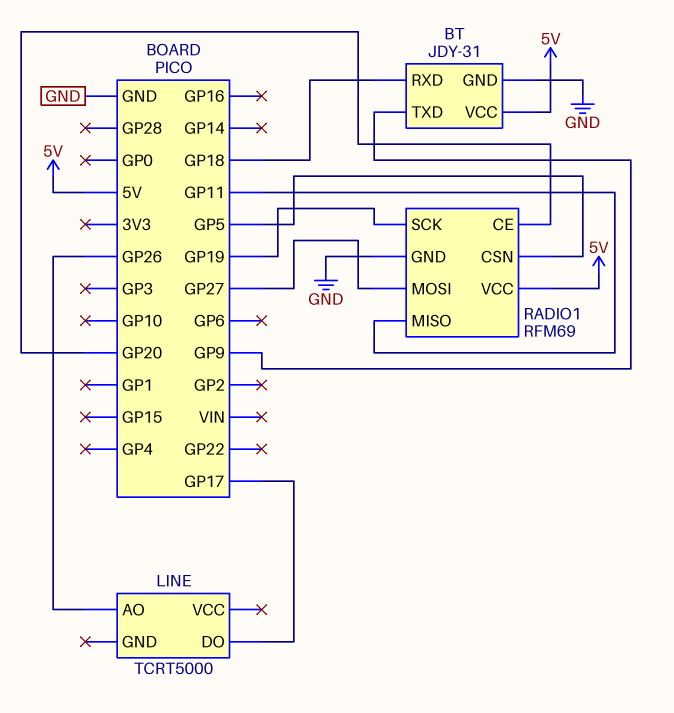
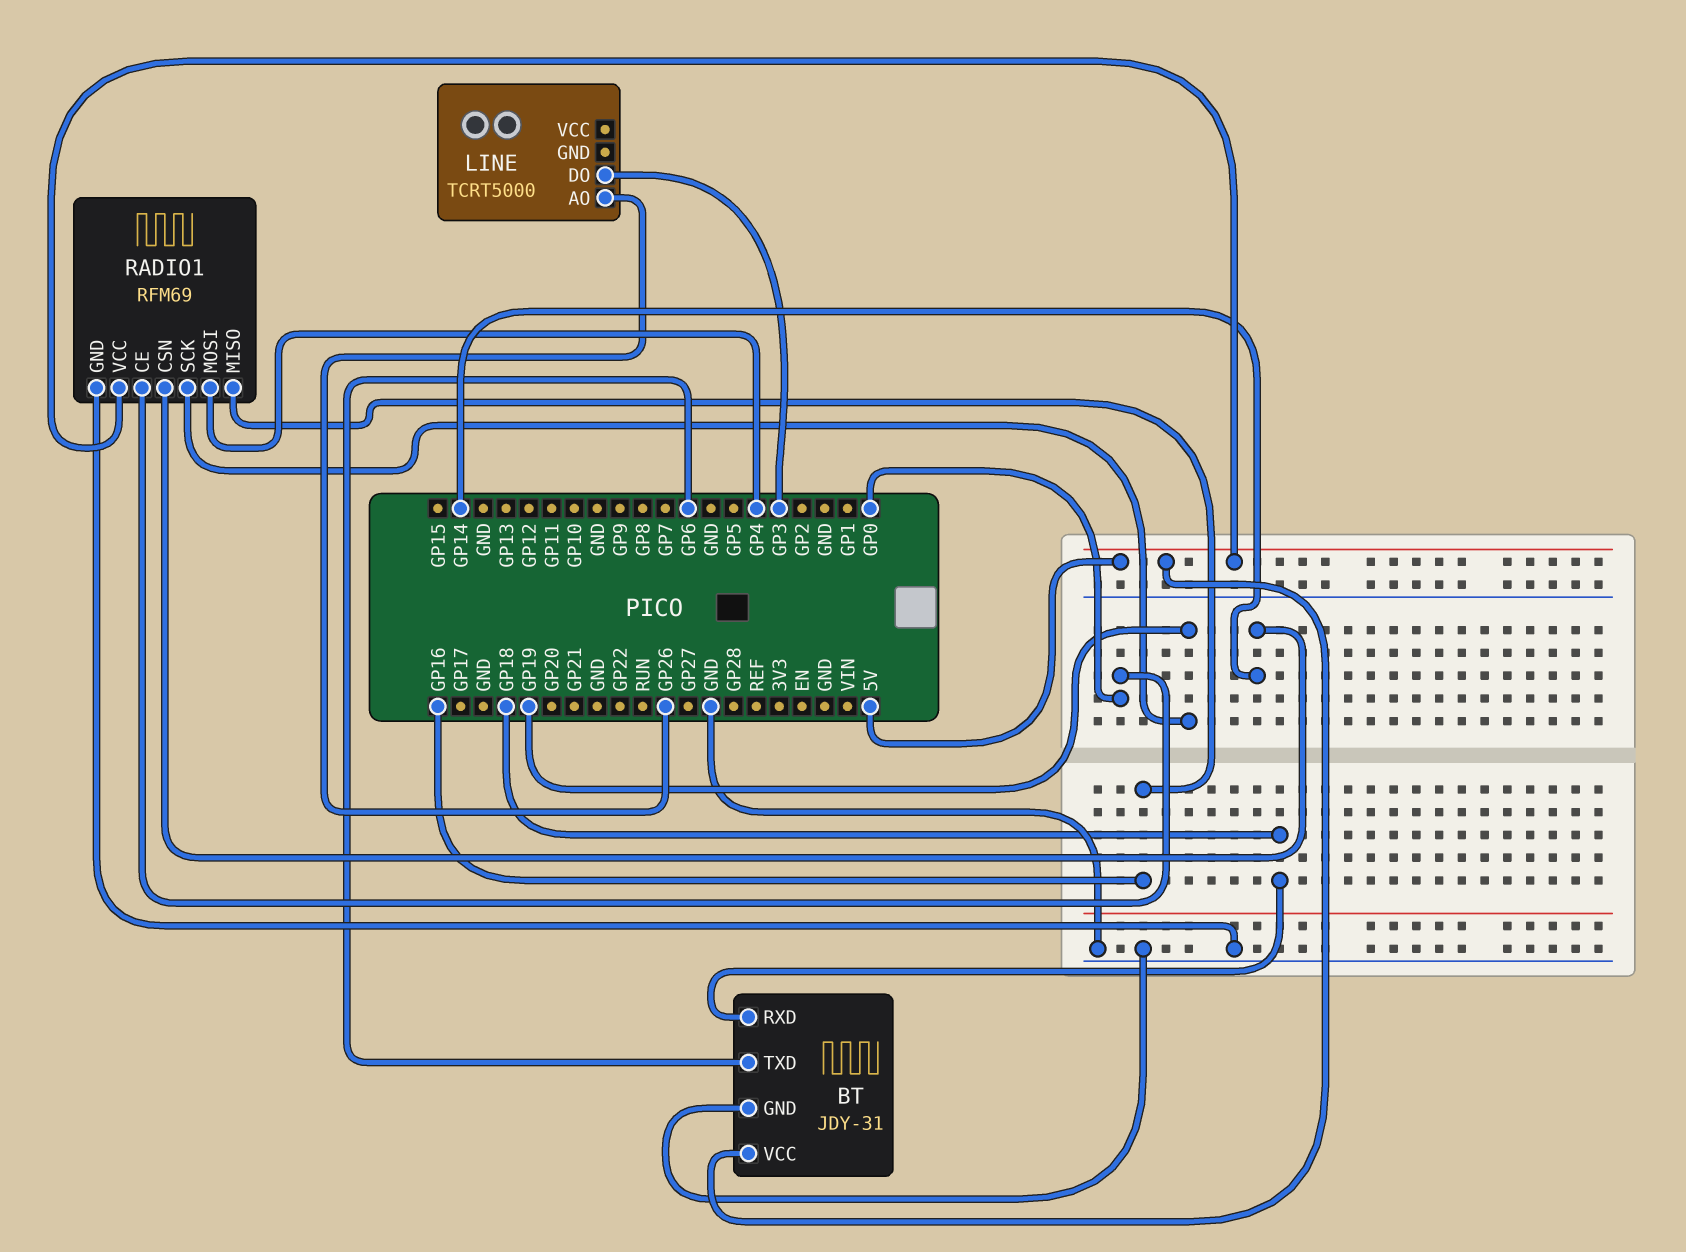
BT pin TXD: GP9 -> GP6
LINE pin DO: GP17 -> GP3
RADIO1 pin CE: GP20 -> GP0
RADIO1 pin CSN: GP5 -> GP14
RADIO1 pin MISO: GP11 -> GP16
RADIO1 pin MOSI: GP27 -> GP4

